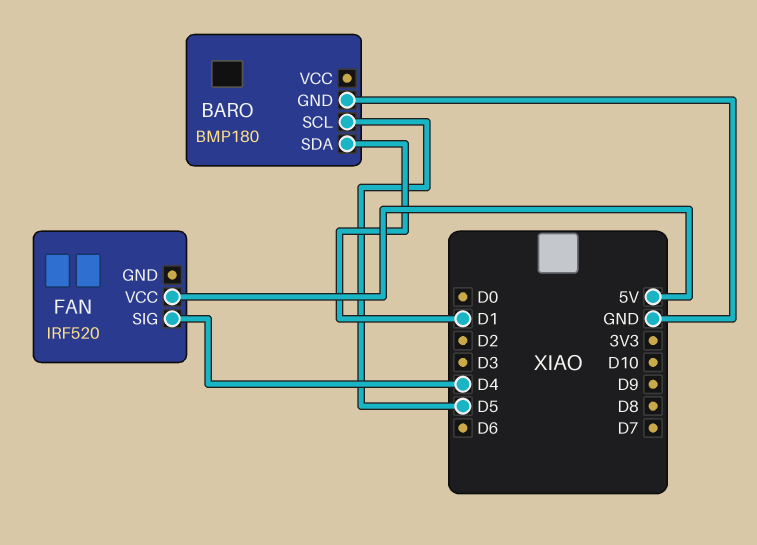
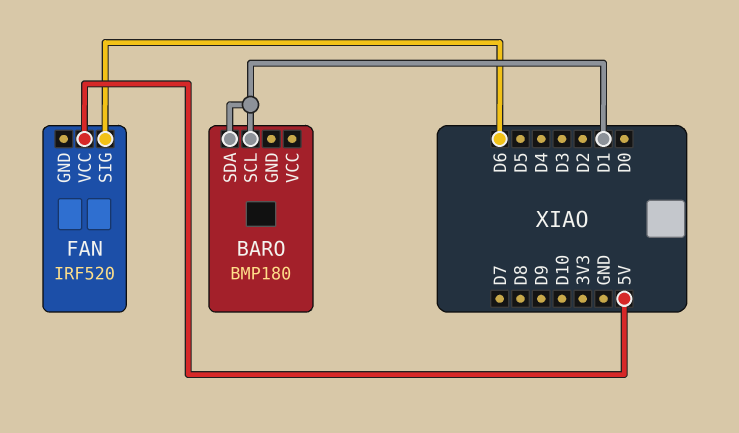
BARO pin GND: GND -> none
BARO pin SCL: D5 -> D1
FAN pin SIG: D4 -> D6

